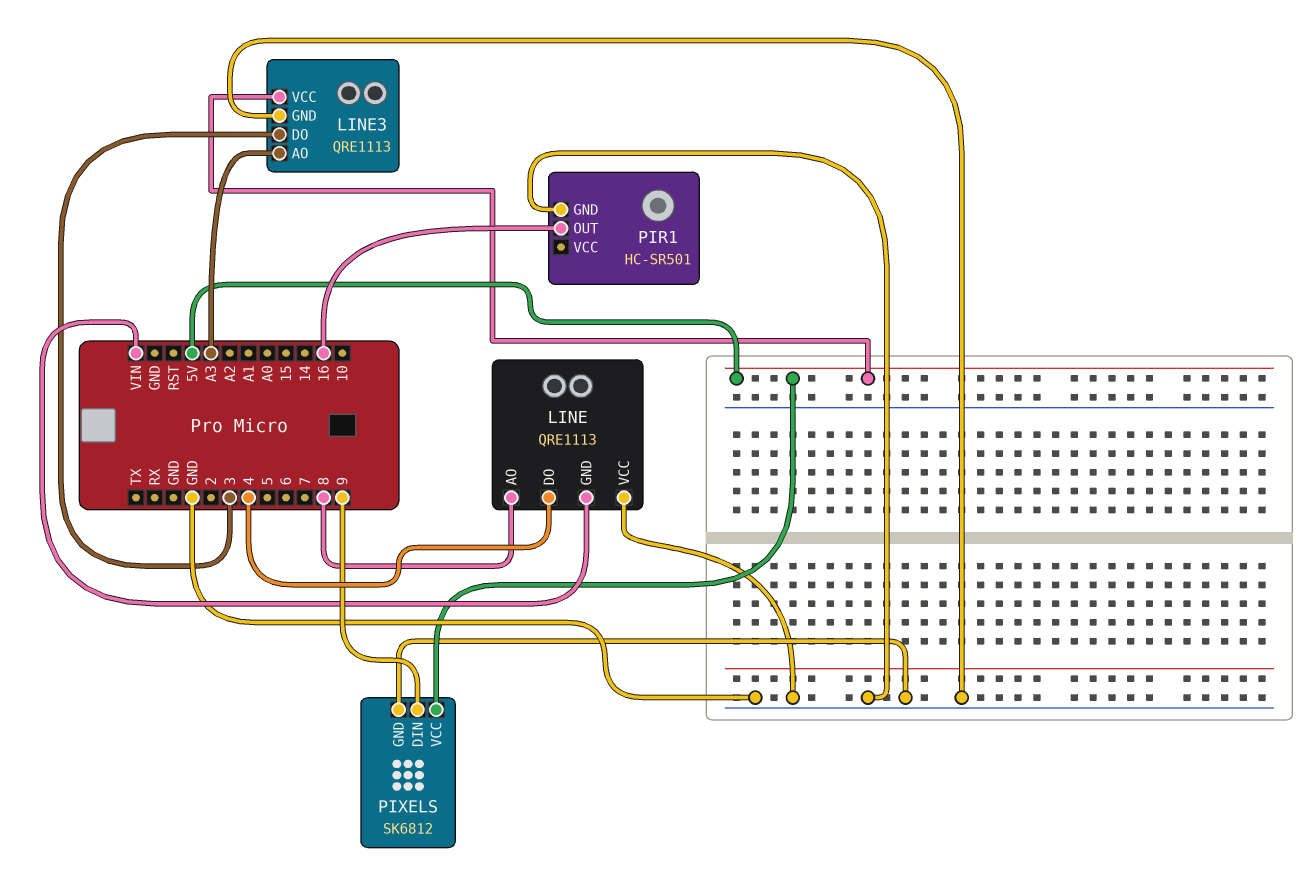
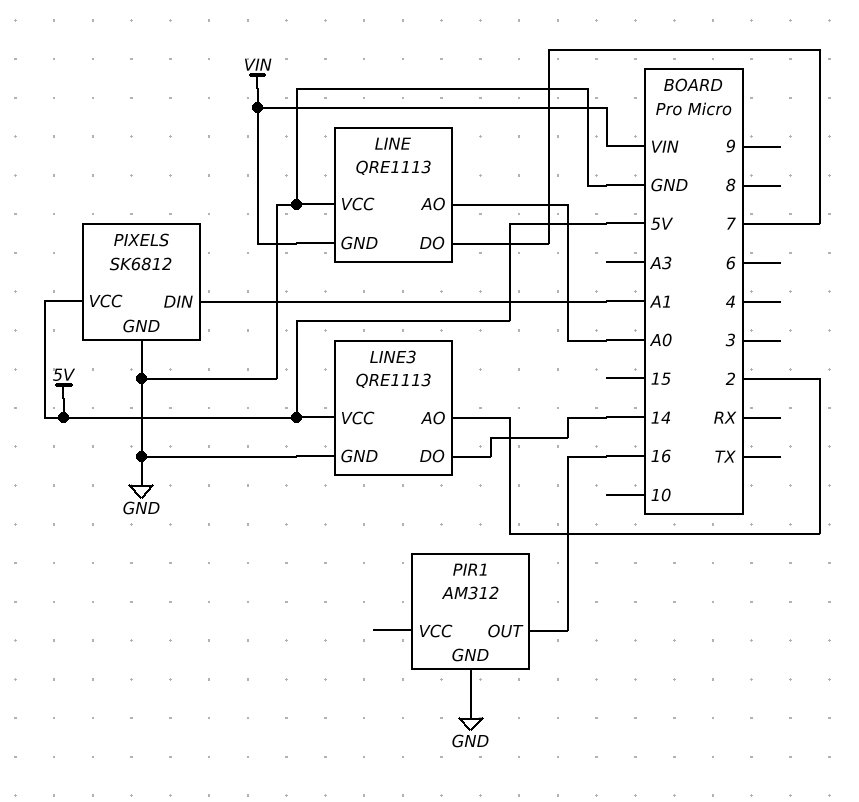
LINE pin AO: 8 -> A0
LINE pin DO: 4 -> 7
LINE3 pin AO: A3 -> 2
LINE3 pin DO: 3 -> 14
PIR1: HC-SR501 -> AM312
PIXELS pin DIN: 9 -> A1

